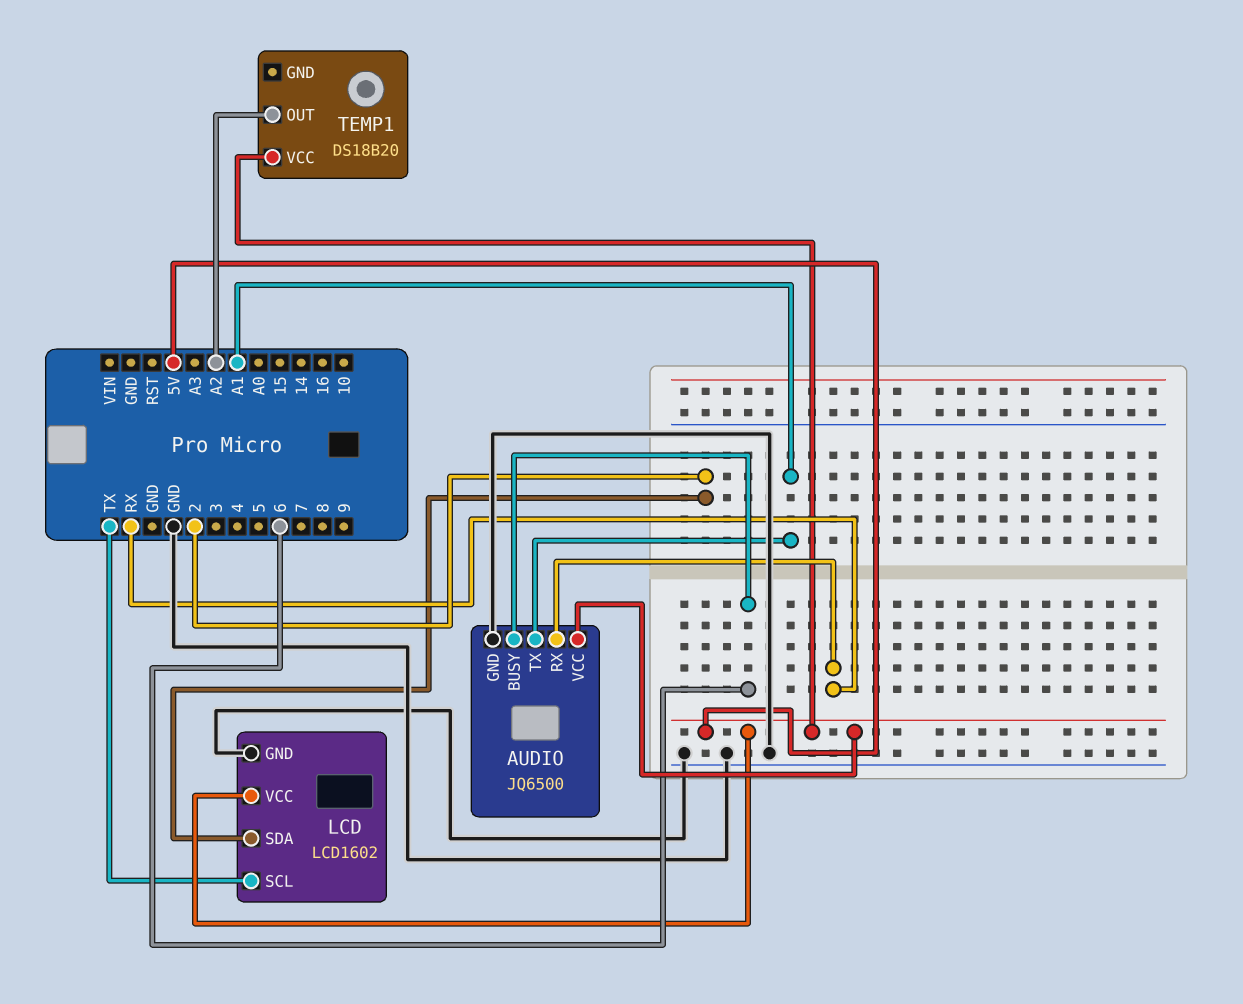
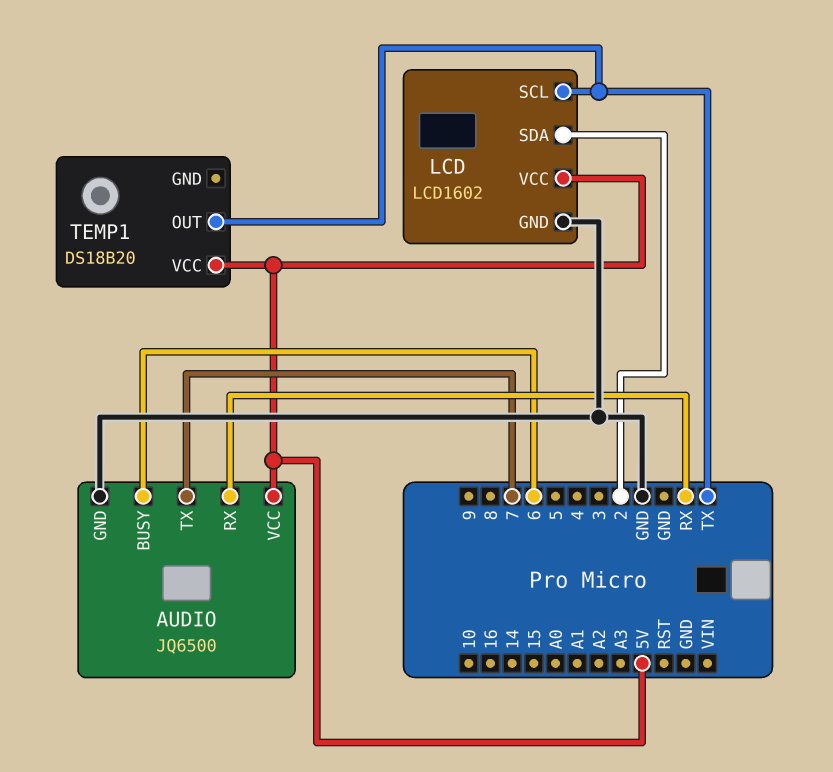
AUDIO pin TX: A1 -> 7
TEMP1 pin OUT: A2 -> TX

